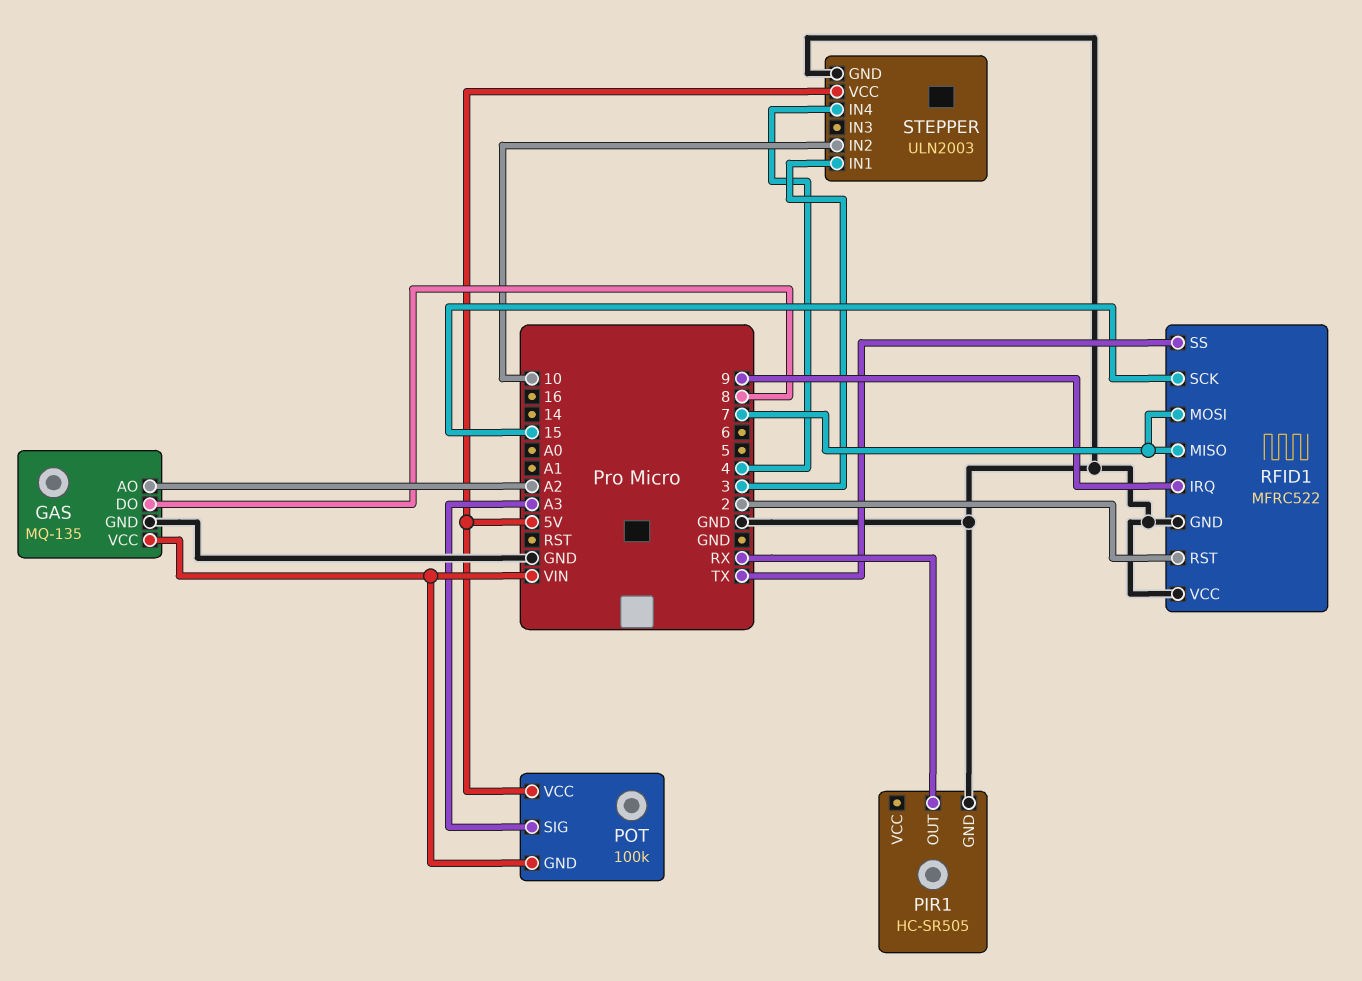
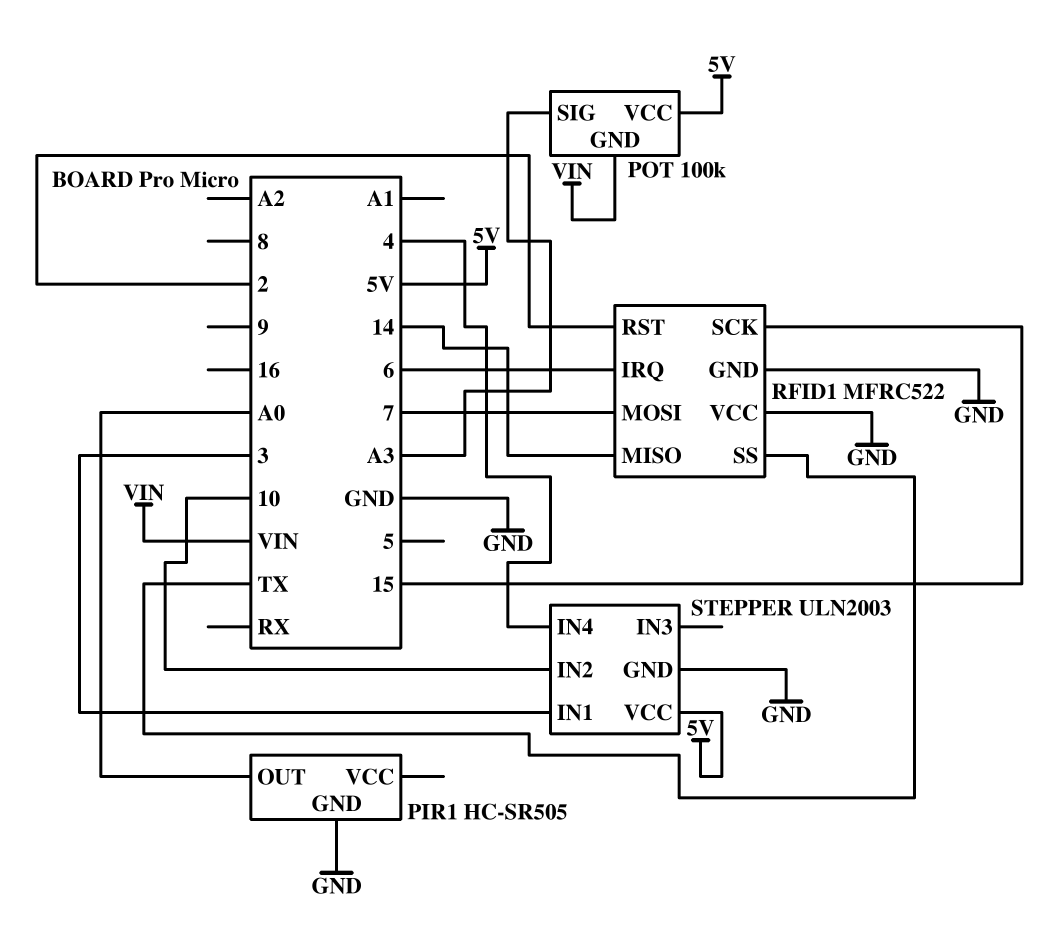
GAS: MQ-135 -> none
GAS pin AO: A2 -> none
GAS pin DO: 8 -> none
GAS pin GND: GND -> none
GAS pin VCC: VIN -> none
PIR1 pin OUT: RX -> A0
RFID1 pin IRQ: 9 -> 6
RFID1 pin MISO: 7 -> 14

